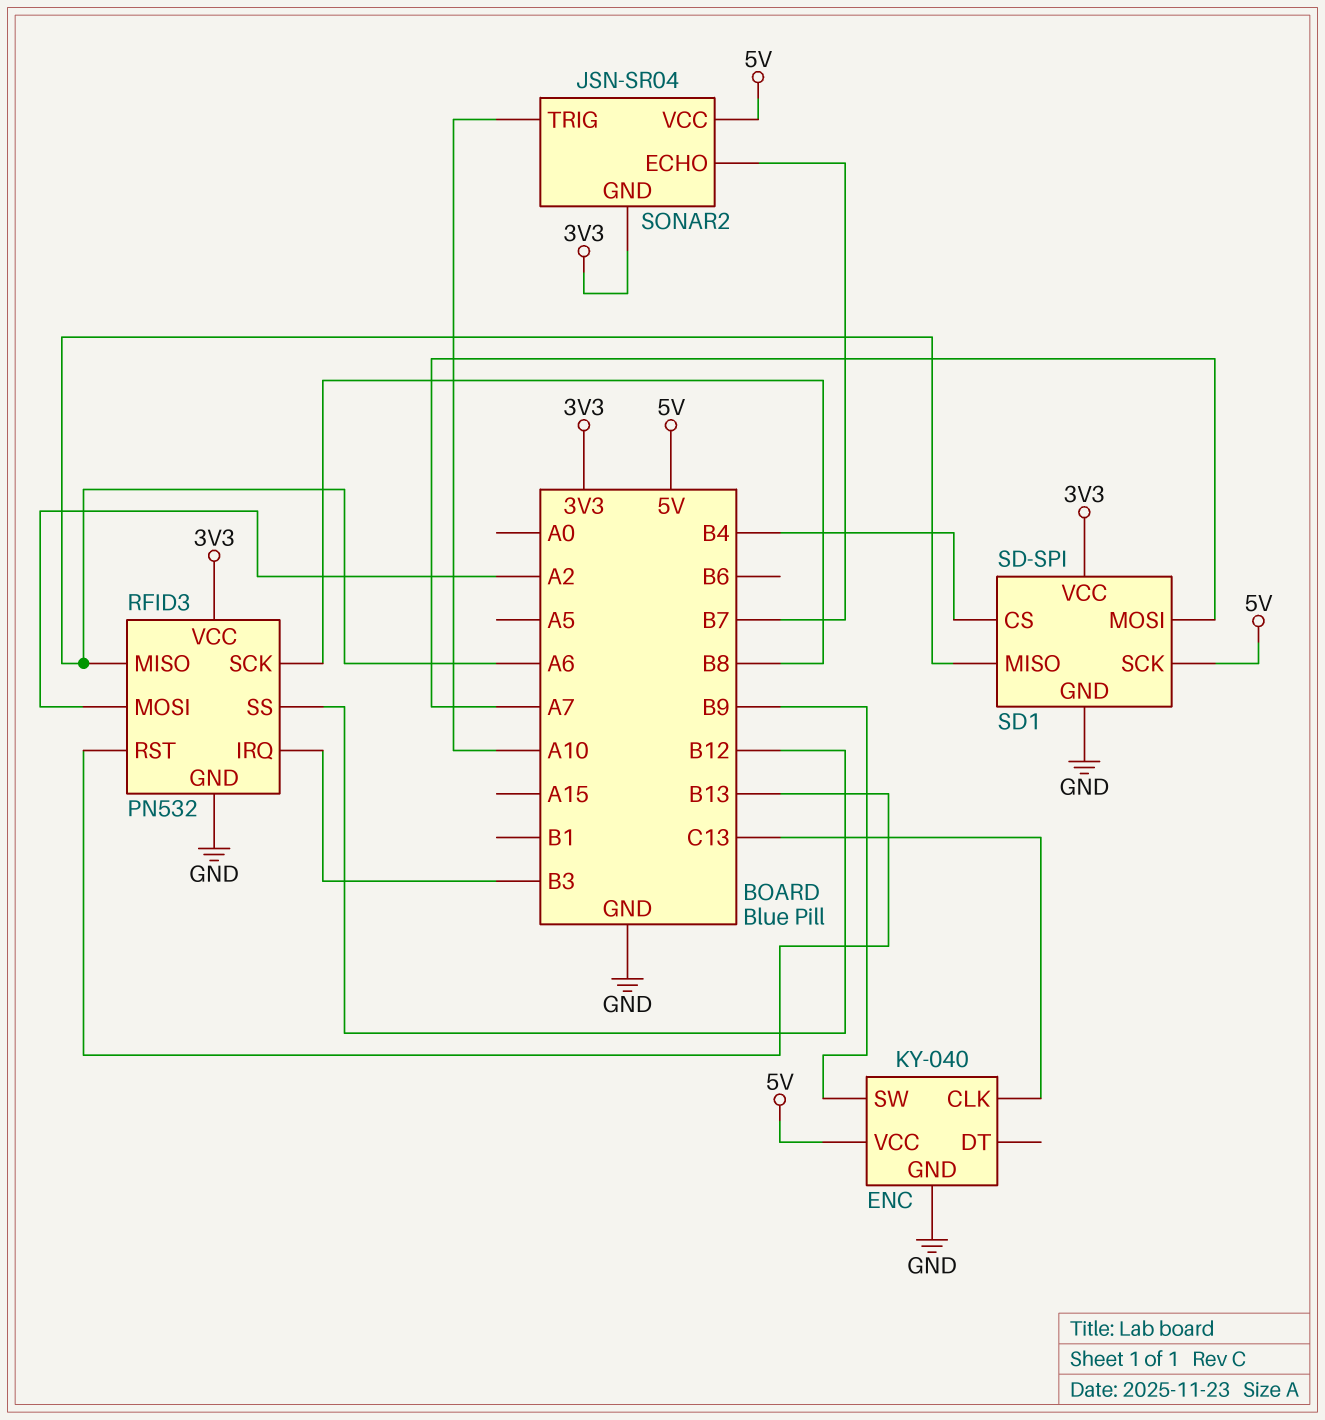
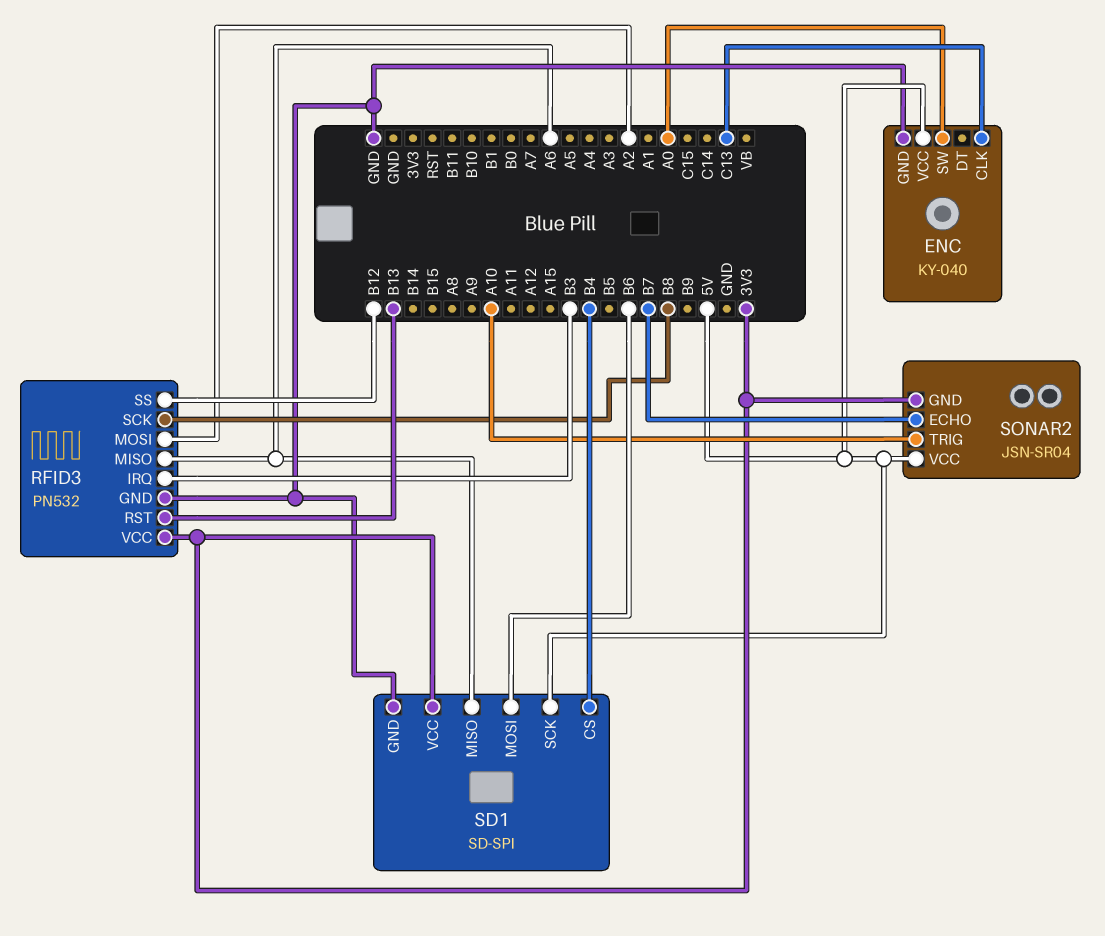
ENC pin SW: B9 -> A0
SD1 pin MOSI: A7 -> B6

